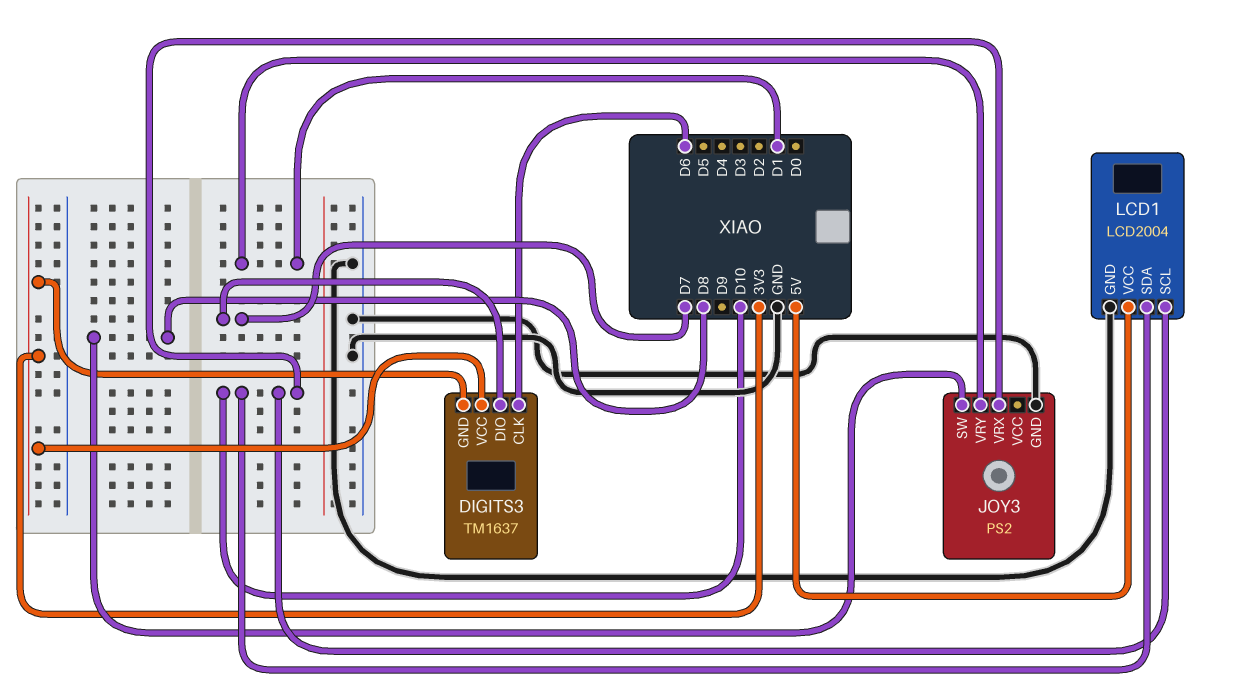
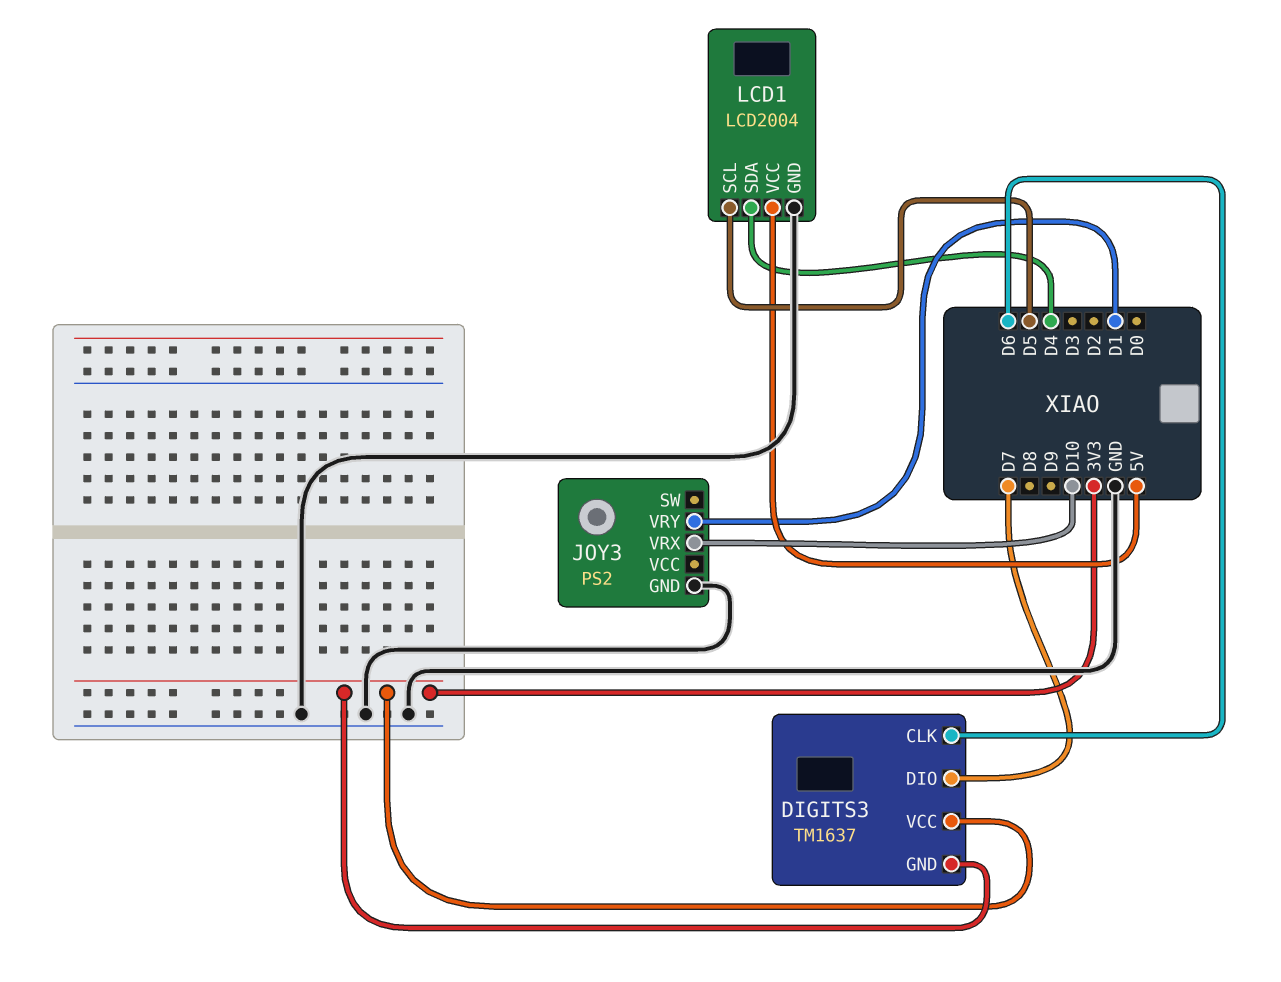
JOY3 pin SW: D8 -> none
LCD1 pin SCL: D10 -> D5
LCD1 pin SDA: D10 -> D4

